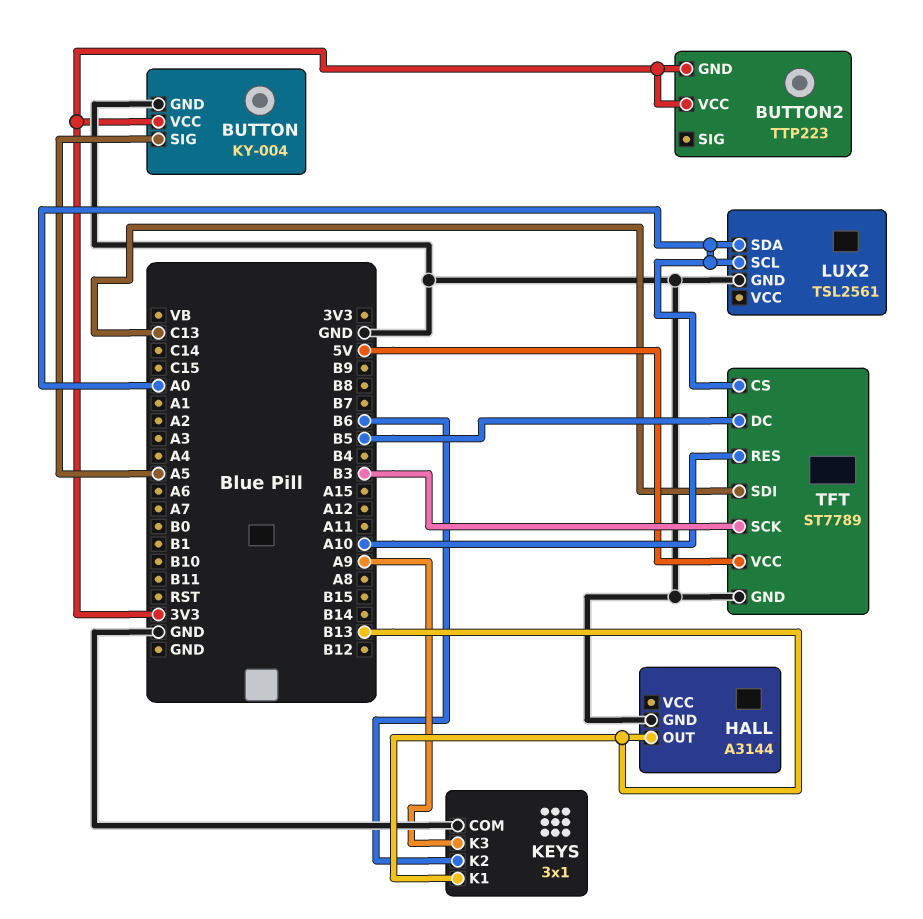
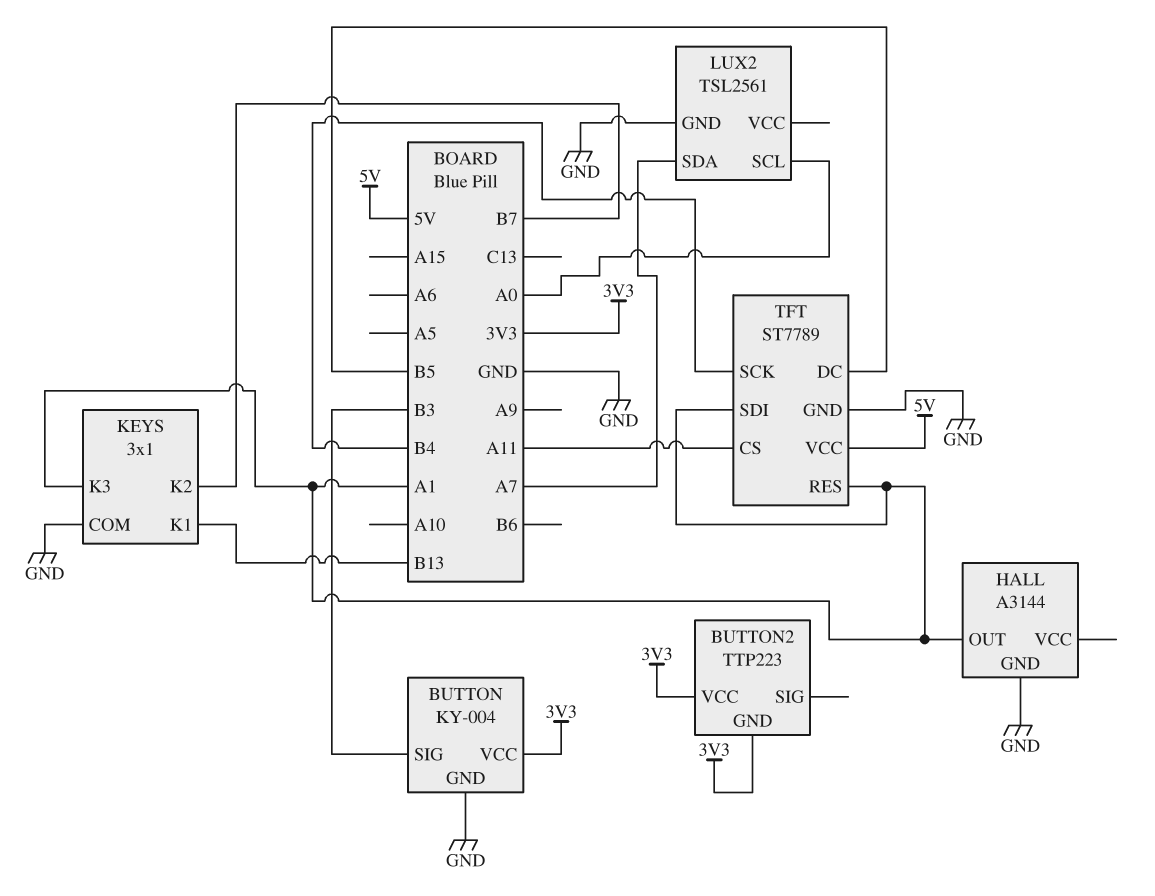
BUTTON pin SIG: A5 -> B3
HALL pin OUT: B13 -> A1
KEYS pin K2: B6 -> B7
KEYS pin K3: A9 -> A1
LUX2 pin SDA: A0 -> A7
TFT pin CS: A0 -> A11
TFT pin RES: A10 -> A1
TFT pin SCK: B3 -> B4
TFT pin SDI: C13 -> A1

